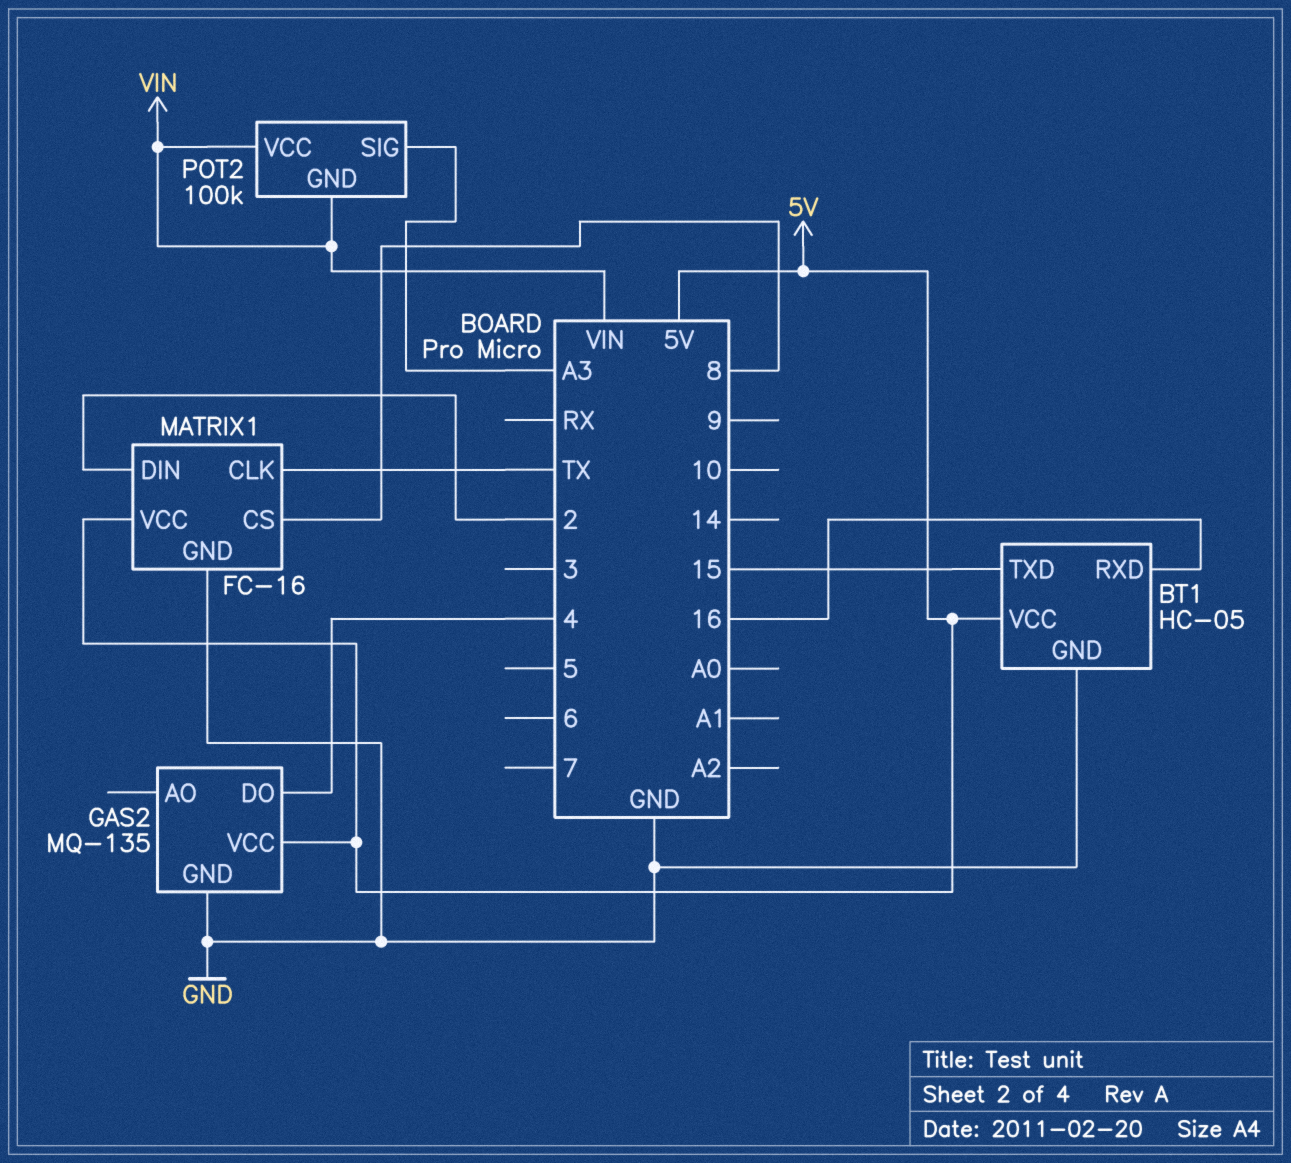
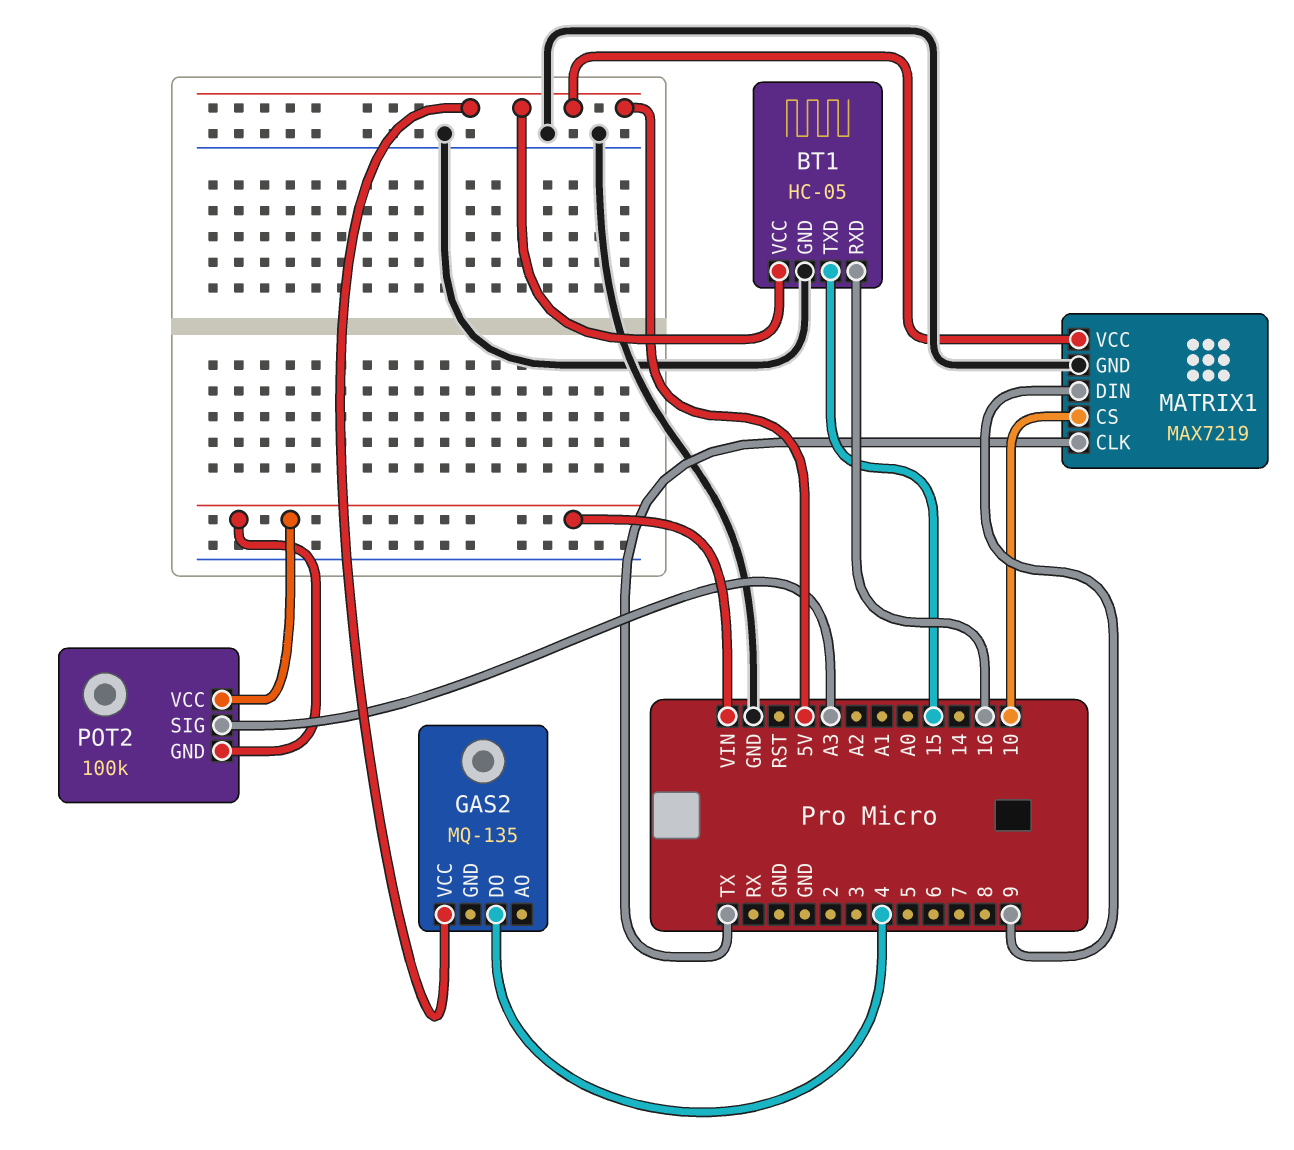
GAS2 pin GND: GND -> none
MATRIX1: FC-16 -> MAX7219
MATRIX1 pin CS: 8 -> 10
MATRIX1 pin DIN: 2 -> 9

